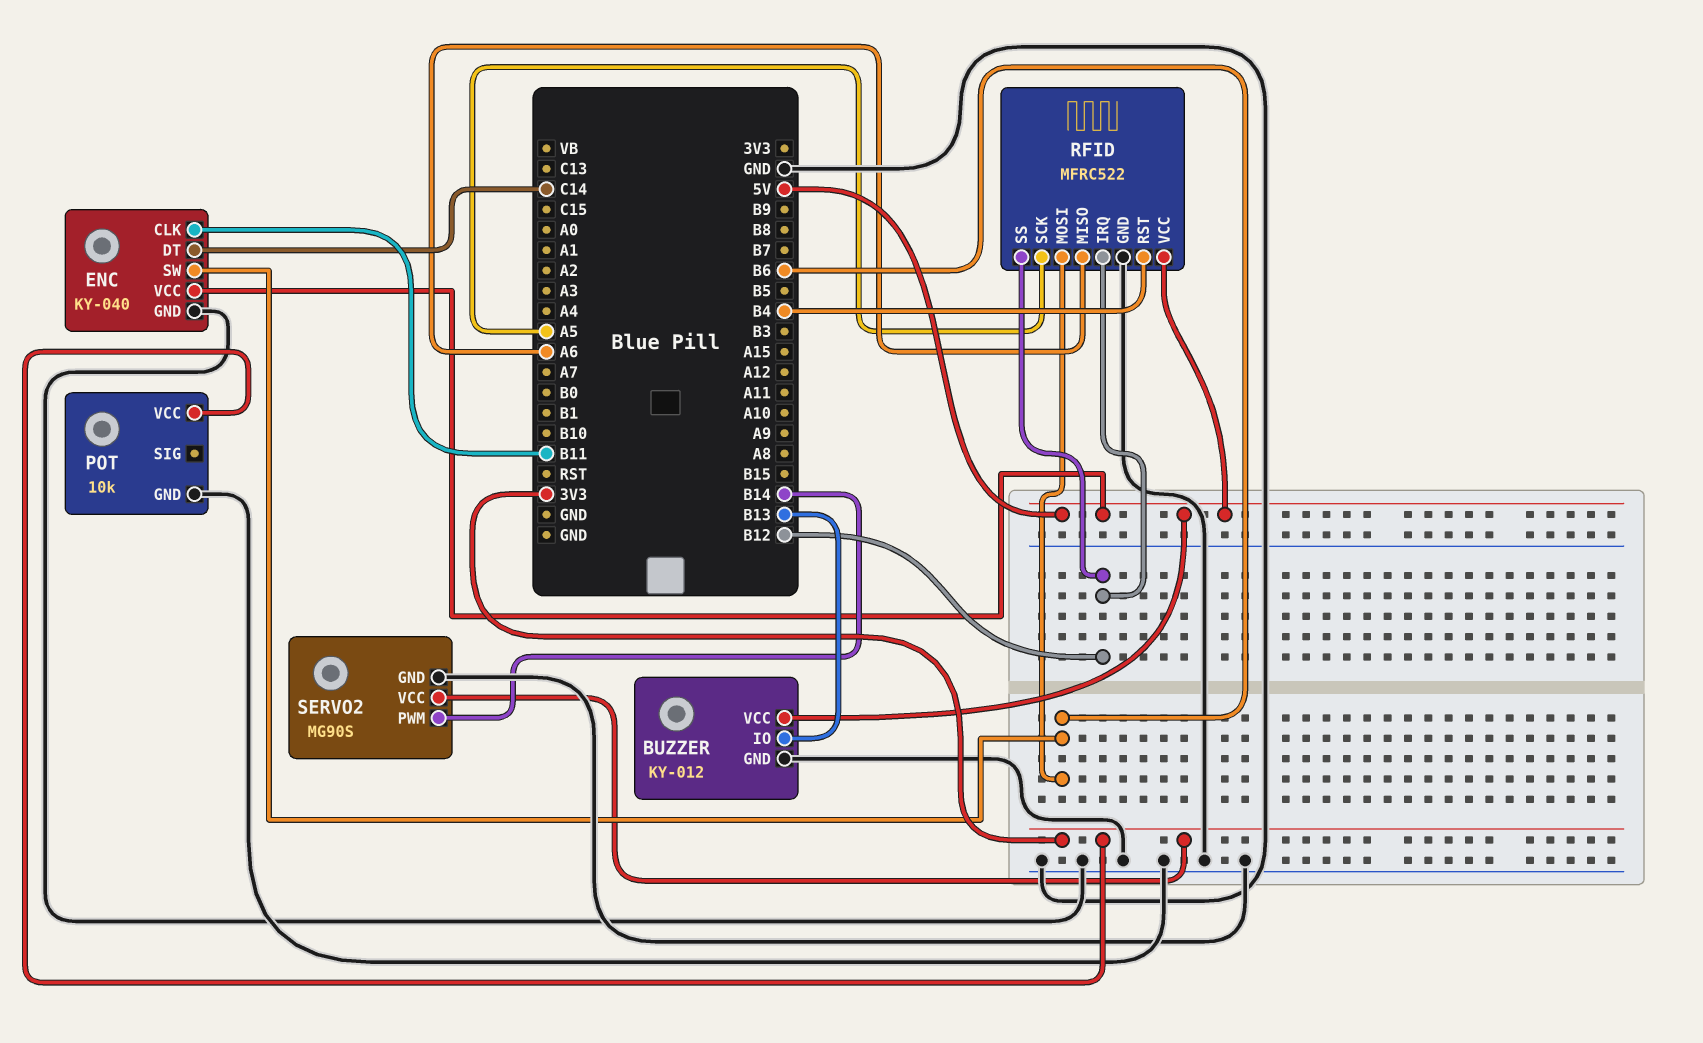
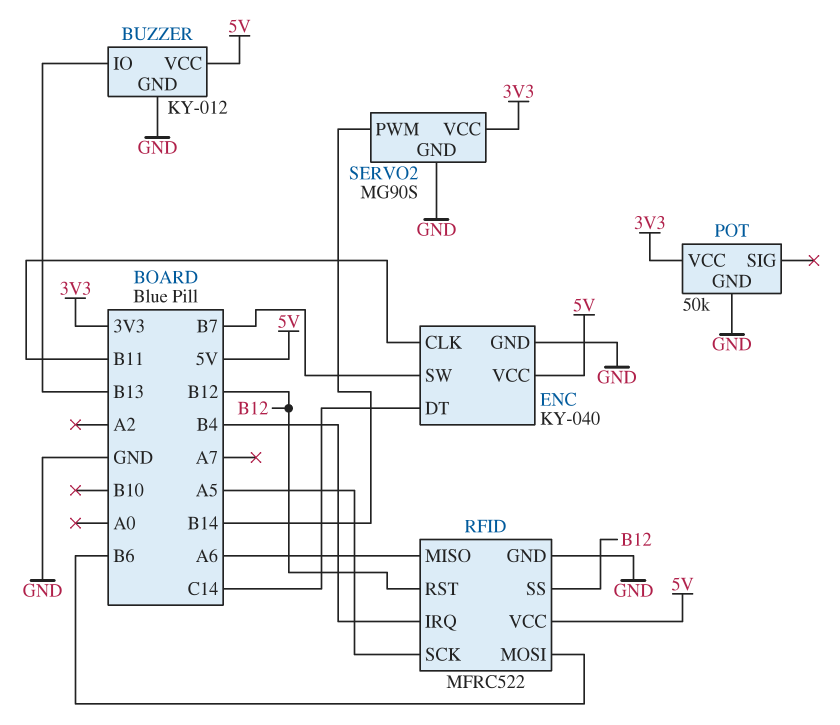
ENC pin SW: B6 -> B7
POT: 10k -> 50k
RFID pin IRQ: B12 -> B4
RFID pin RST: B4 -> B12

